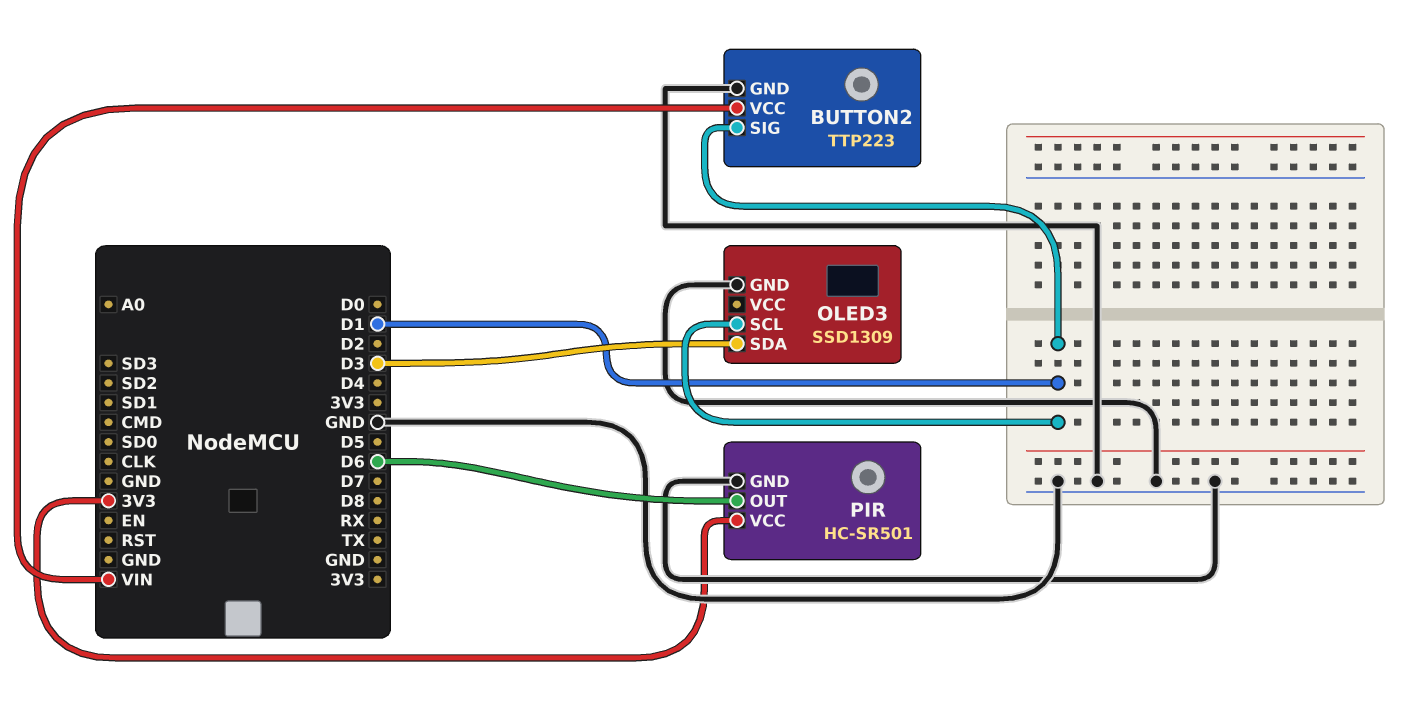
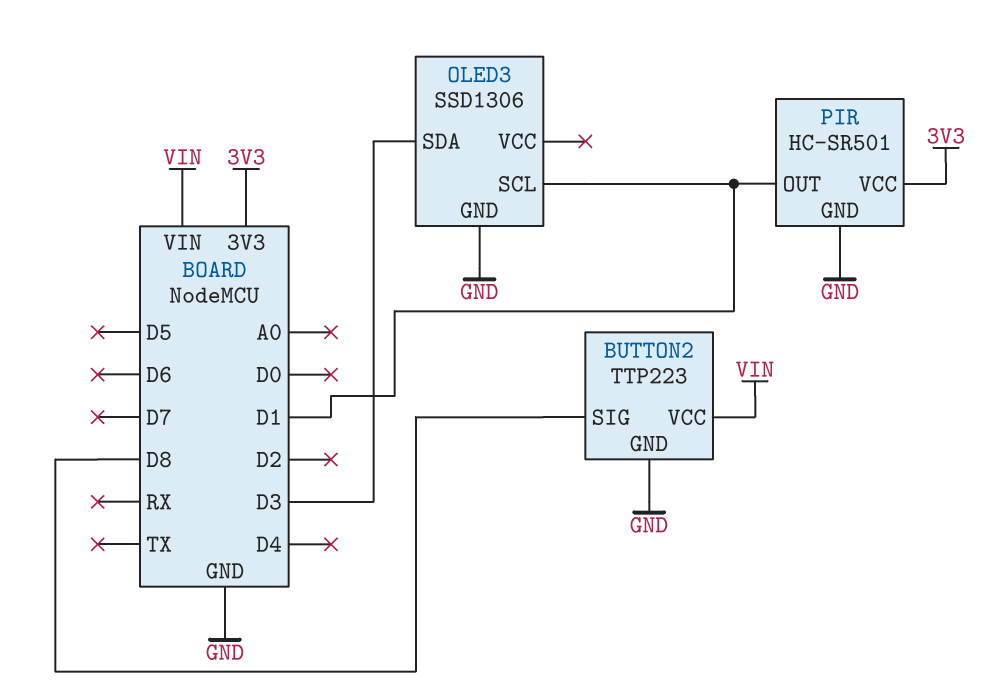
BUTTON2 pin SIG: D1 -> D8
OLED3: SSD1309 -> SSD1306
PIR pin OUT: D6 -> D1

